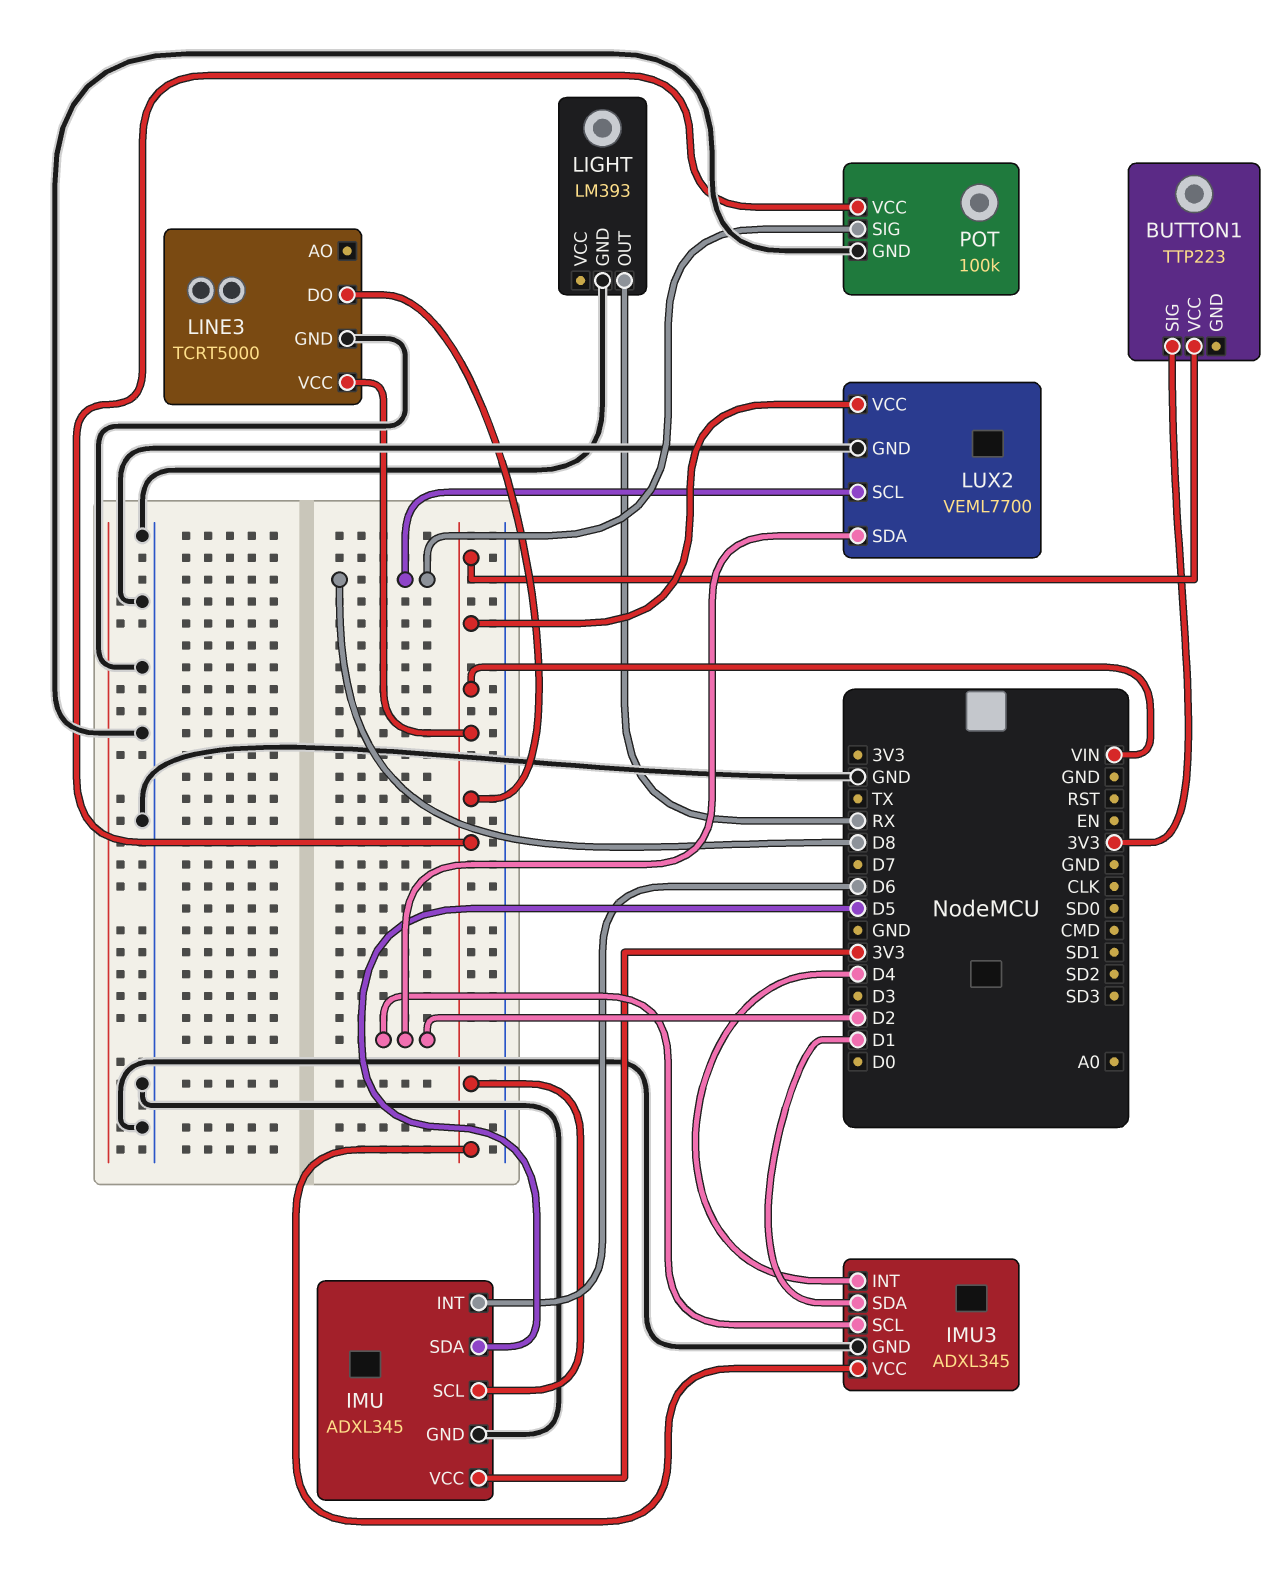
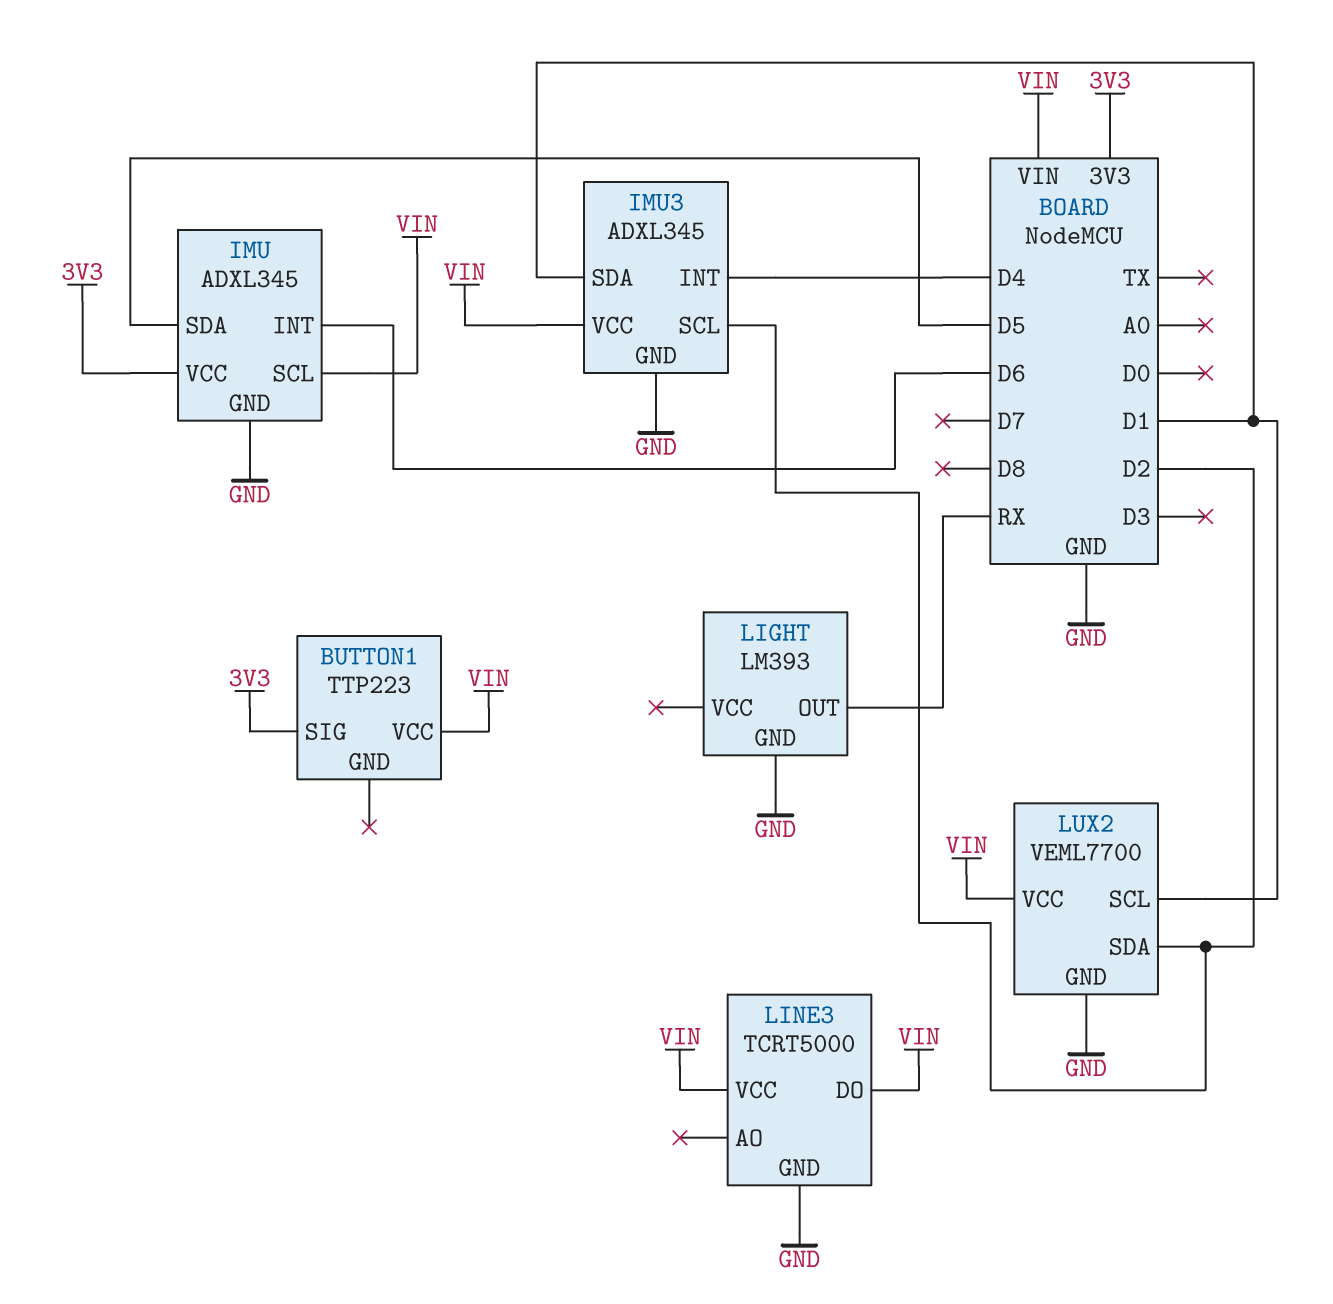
LUX2 pin SCL: D8 -> D1
POT: 100k -> none
POT pin GND: GND -> none
POT pin SIG: D8 -> none
POT pin VCC: VIN -> none

